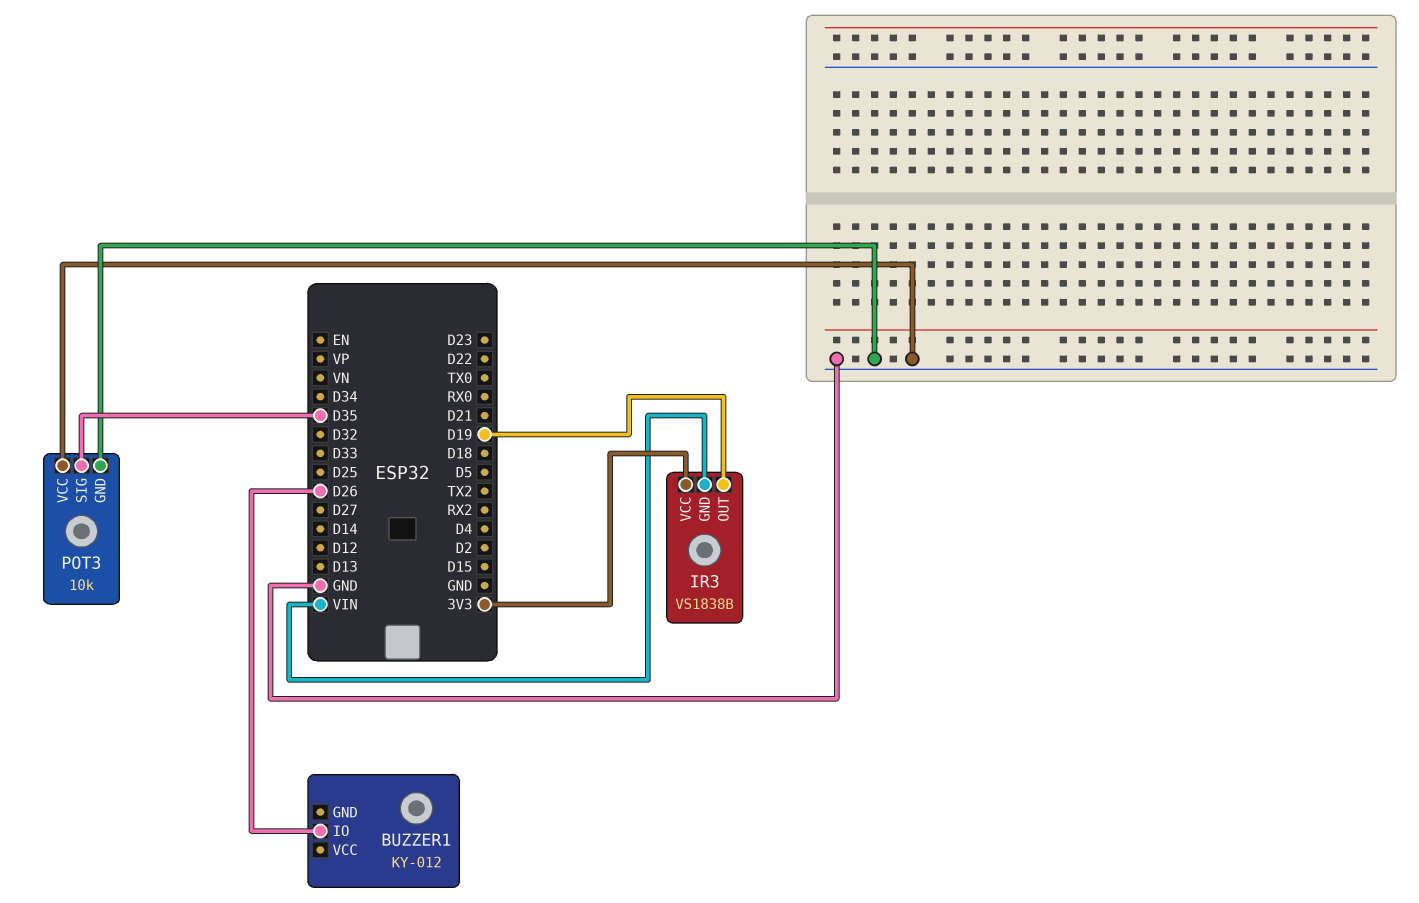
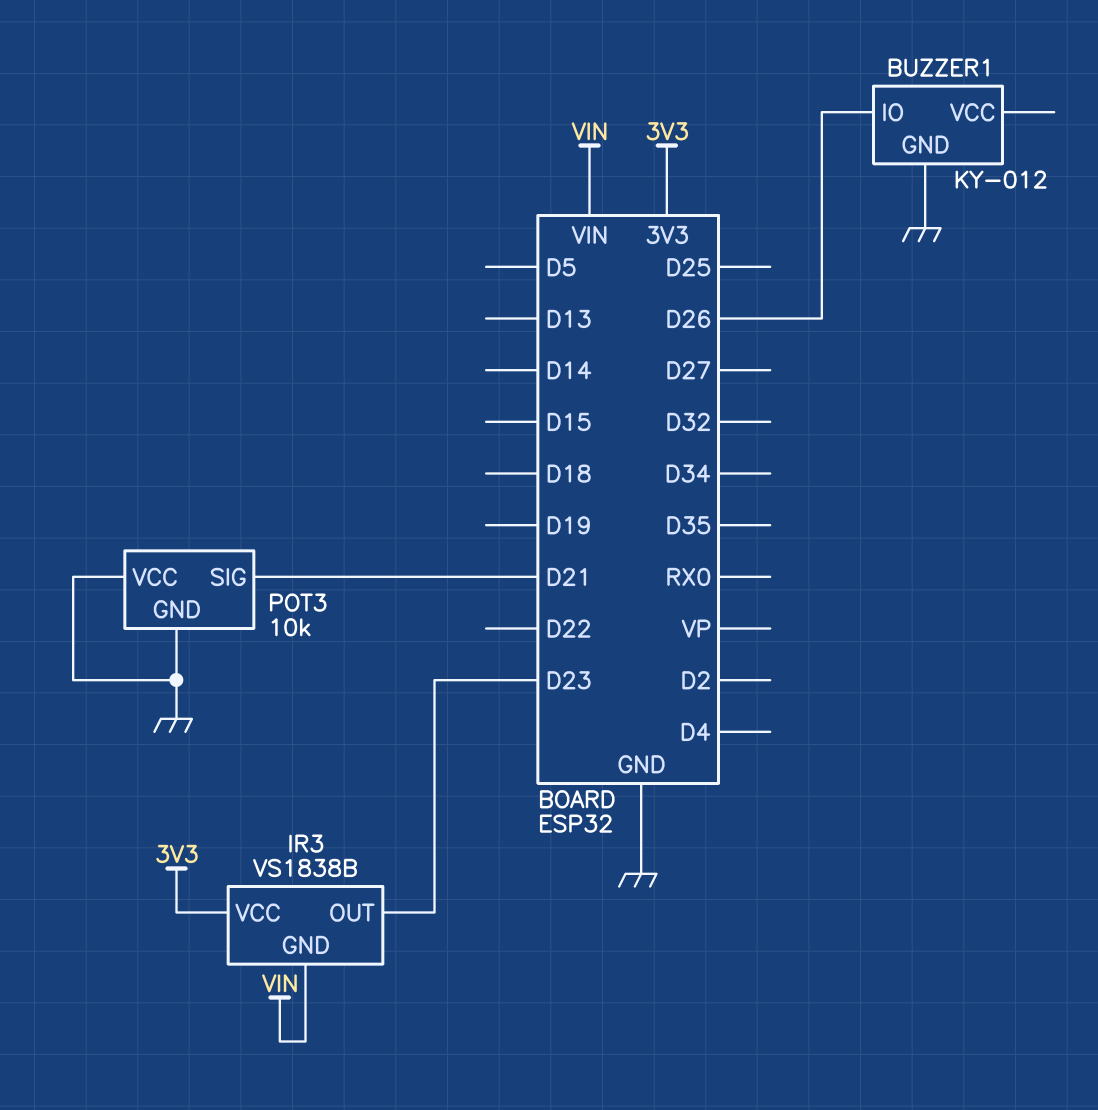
BUZZER1 pin GND: none -> GND
IR3 pin OUT: D19 -> D23
POT3 pin SIG: D35 -> D21

